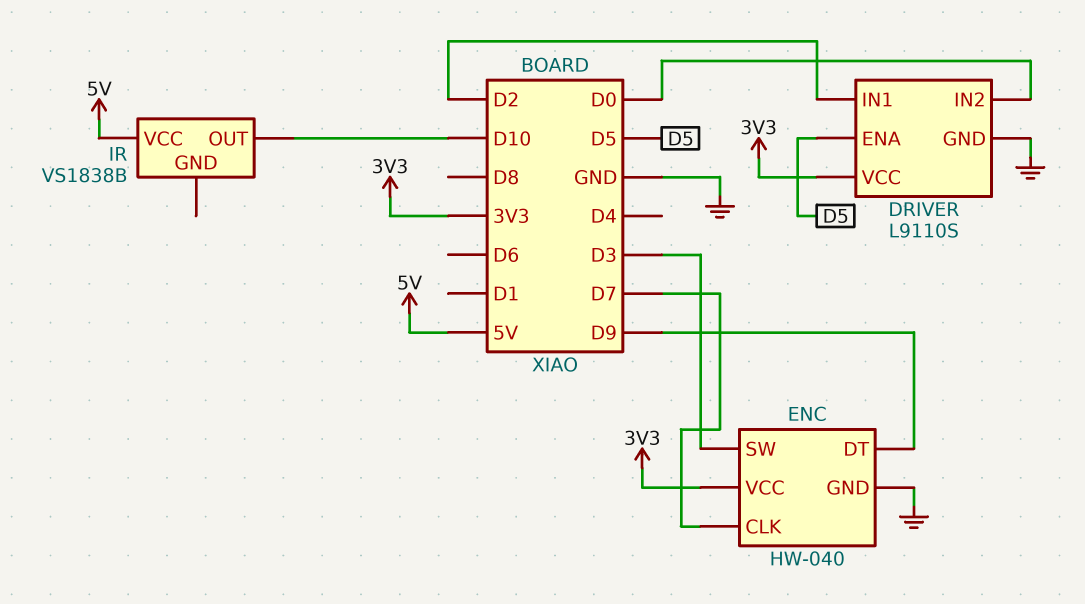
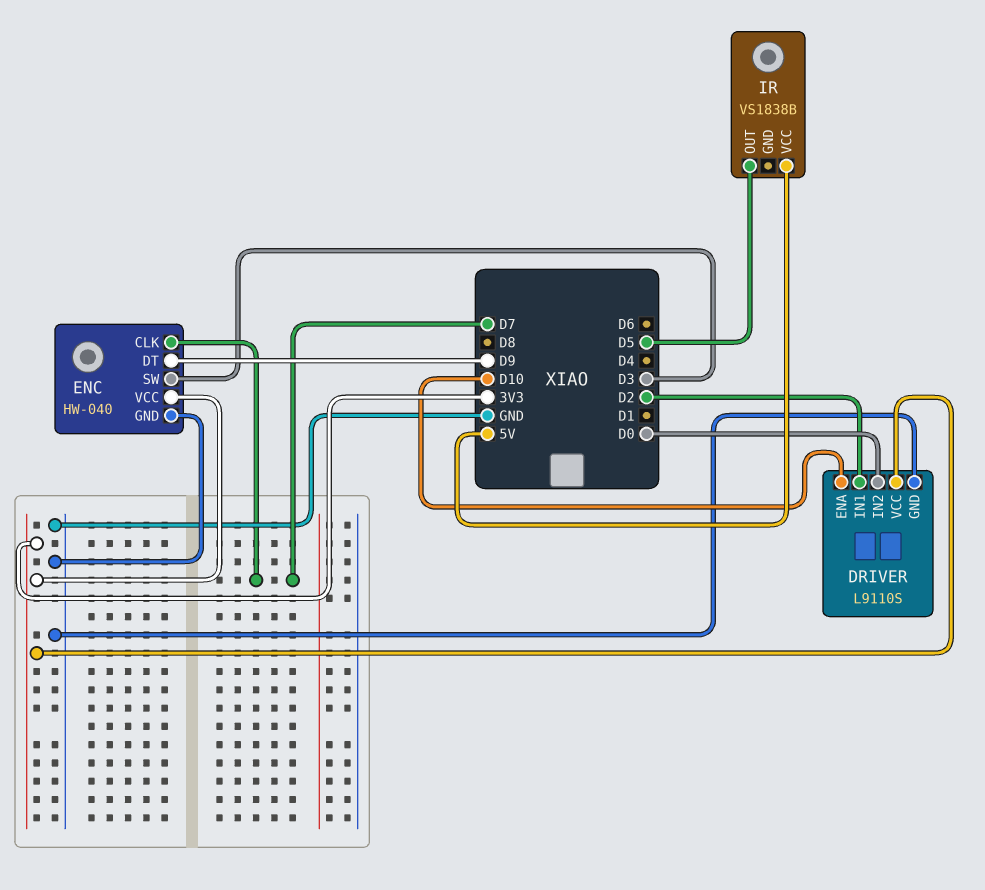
DRIVER pin ENA: D5 -> D10
IR pin OUT: D10 -> D5

